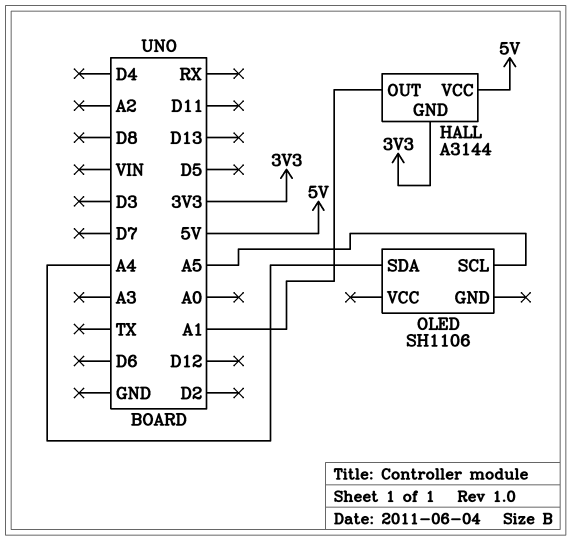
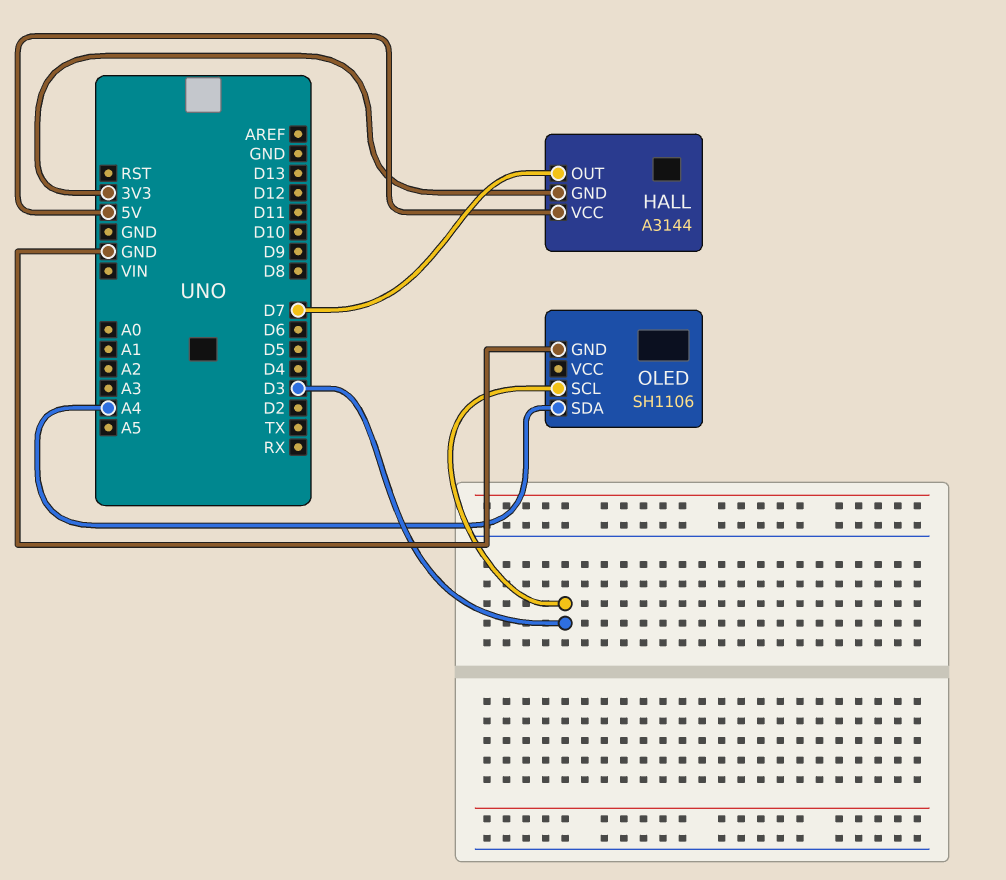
HALL pin OUT: A1 -> D7
OLED pin GND: none -> GND
OLED pin SCL: A5 -> D3

